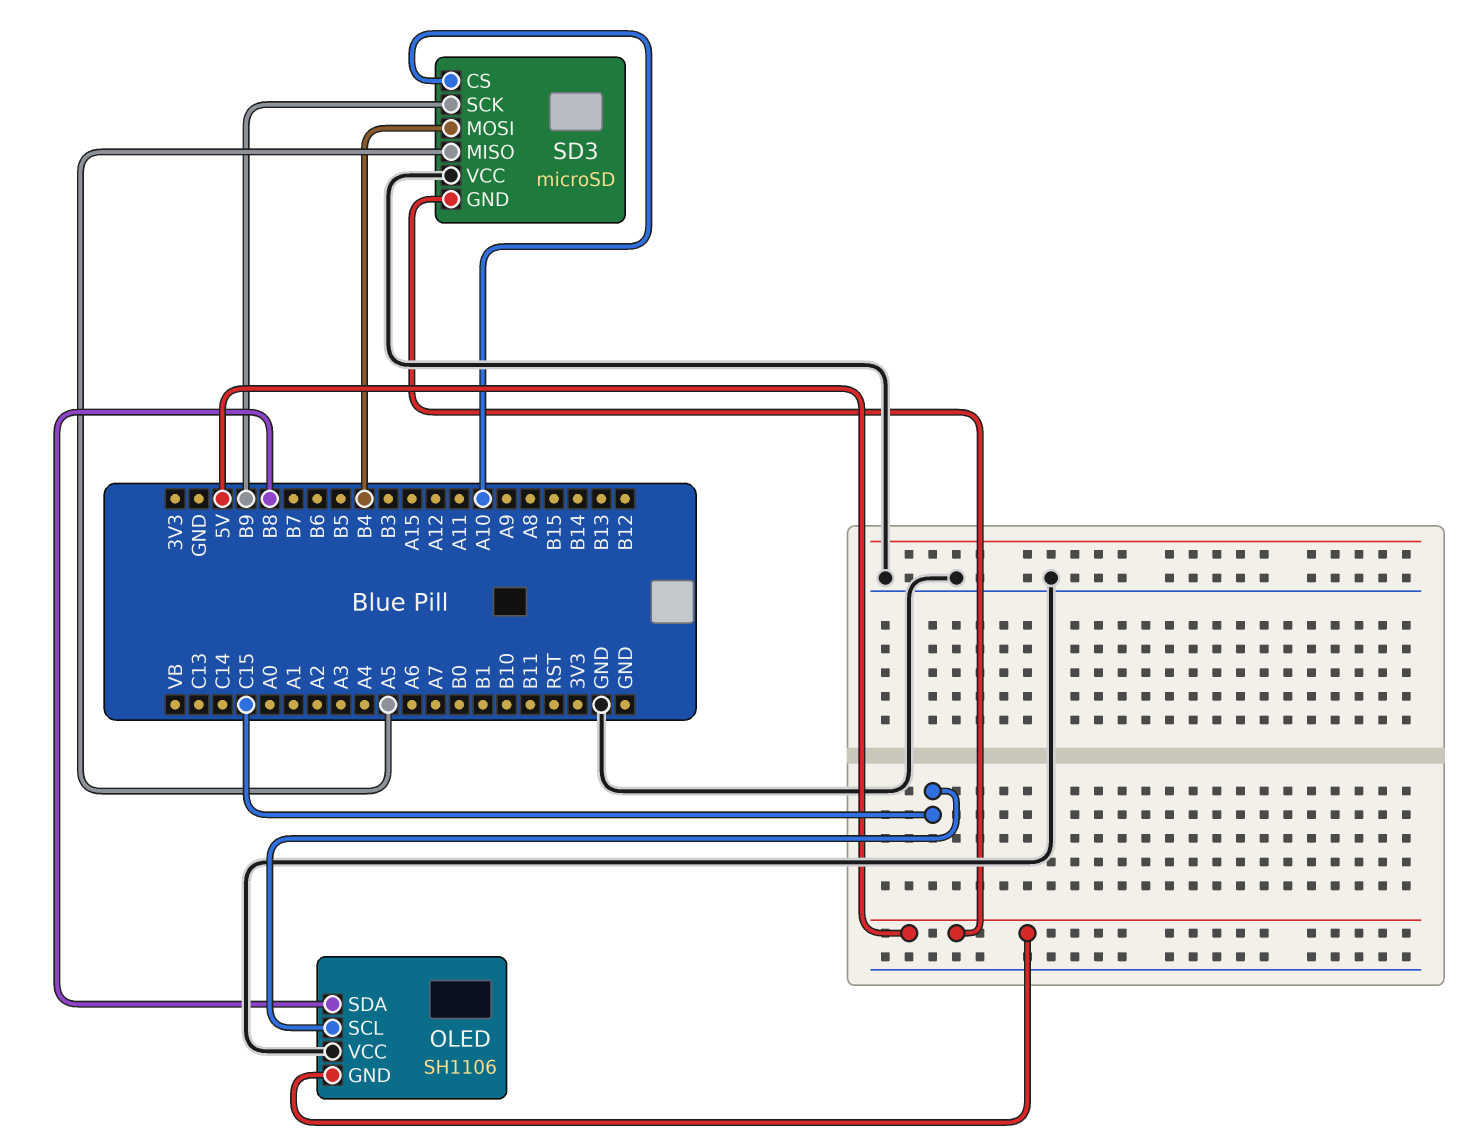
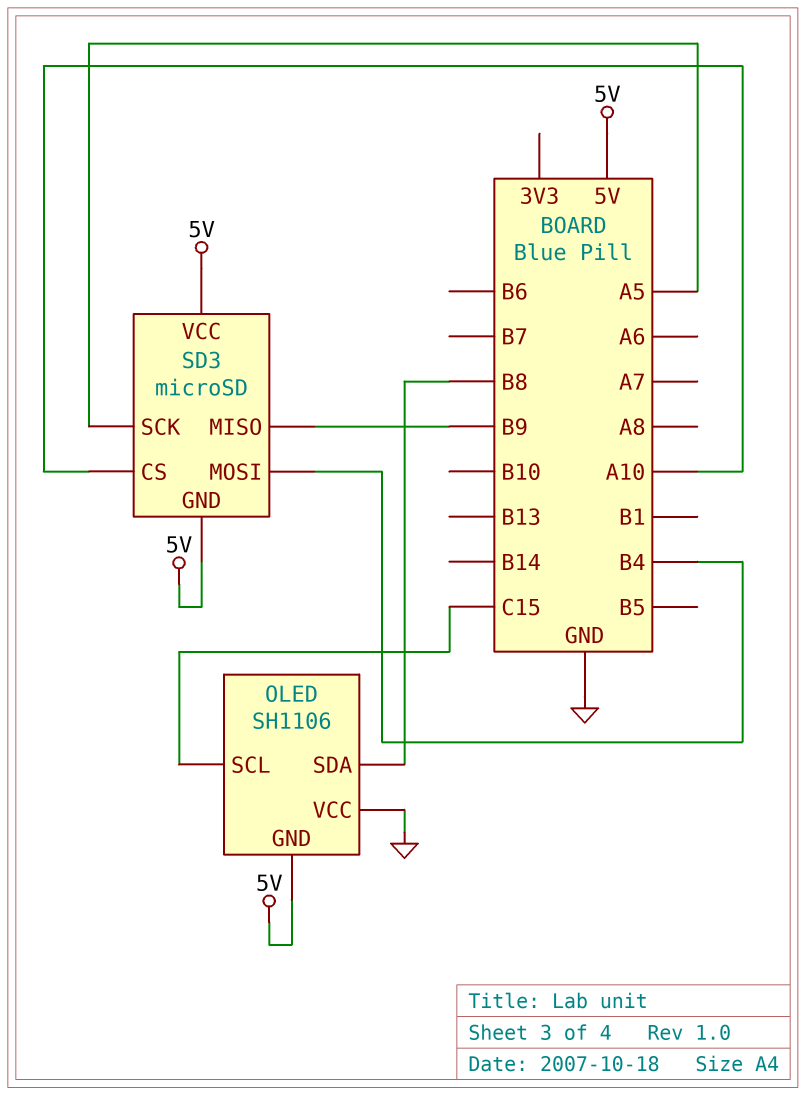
SD3 pin MISO: A5 -> B9
SD3 pin SCK: B9 -> A5
SD3 pin VCC: GND -> 5V

